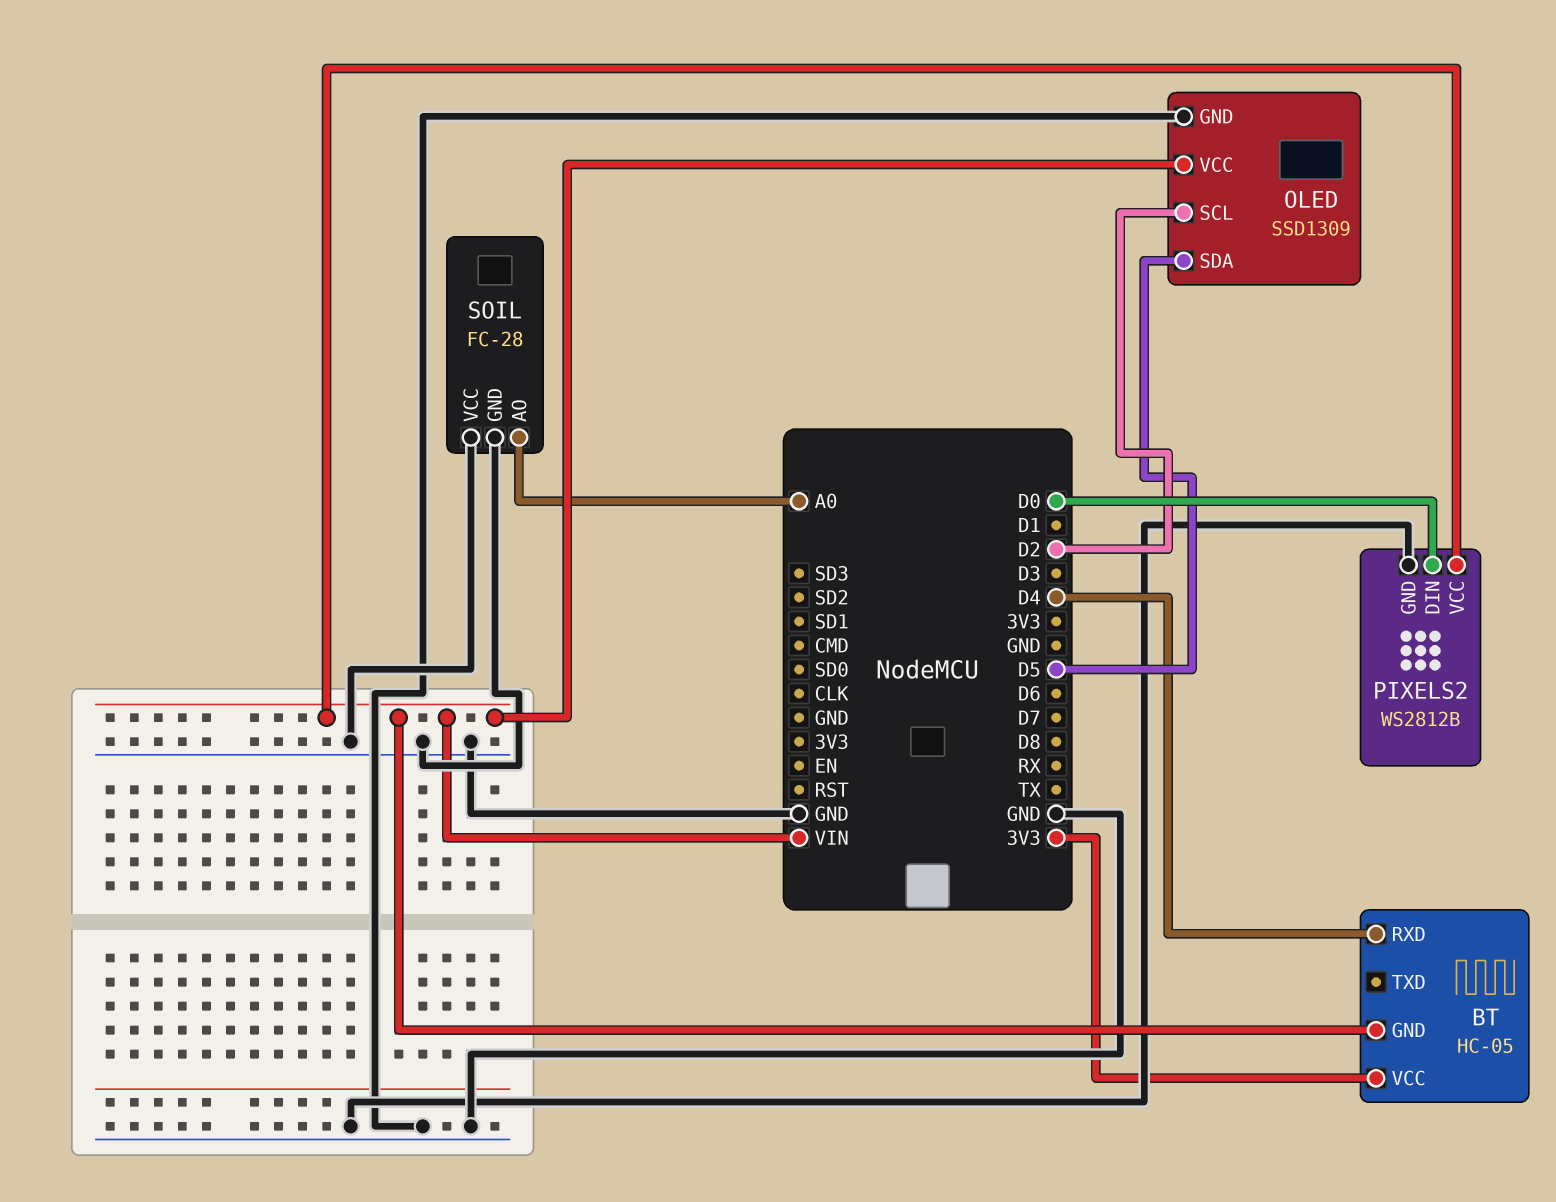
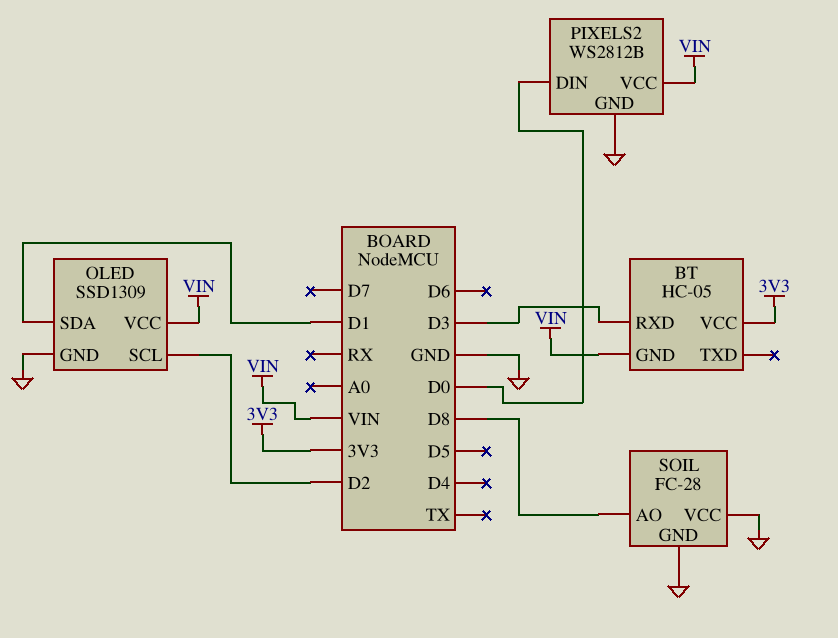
BT pin RXD: D4 -> D3
OLED pin SDA: D5 -> D1
SOIL pin AO: A0 -> D8

